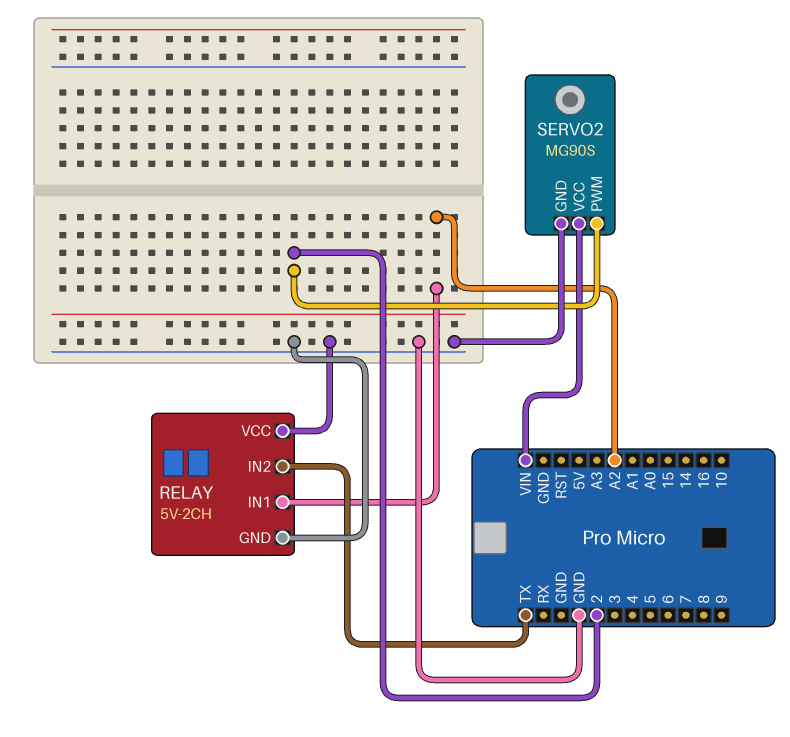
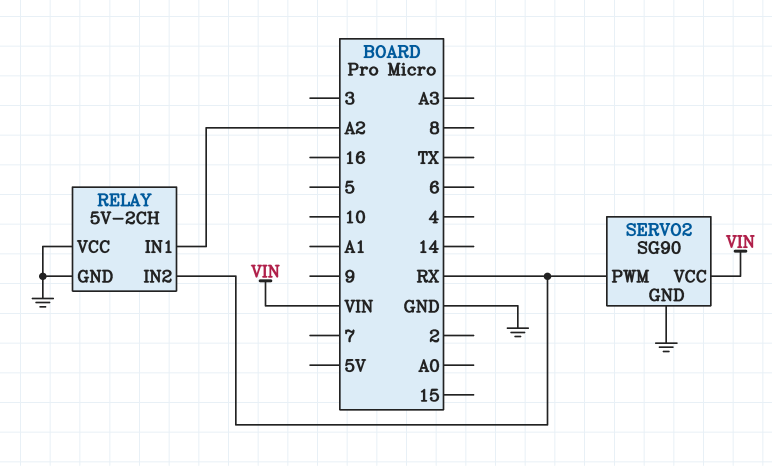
RELAY pin IN2: TX -> RX
SERVO2: MG90S -> SG90
SERVO2 pin PWM: 2 -> RX

